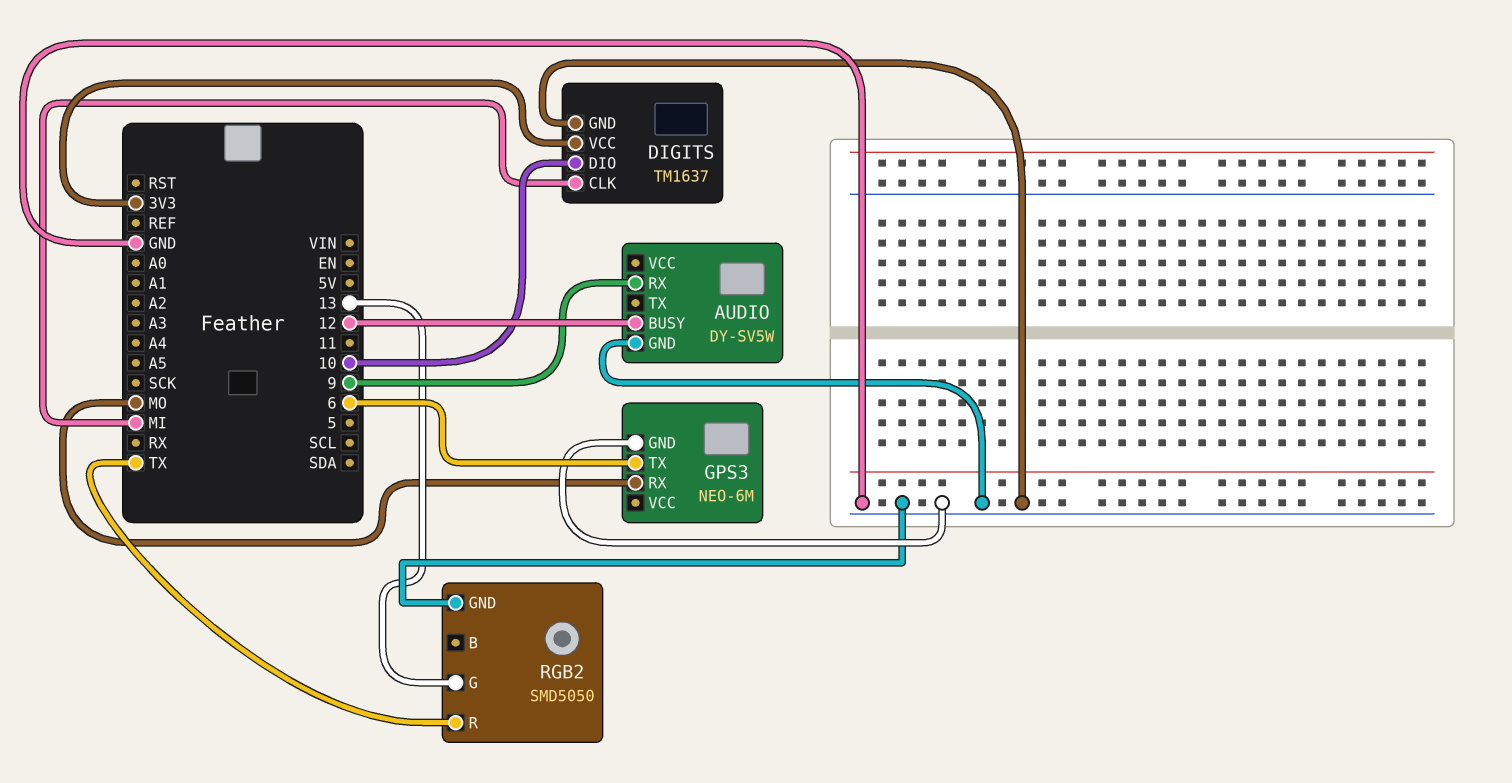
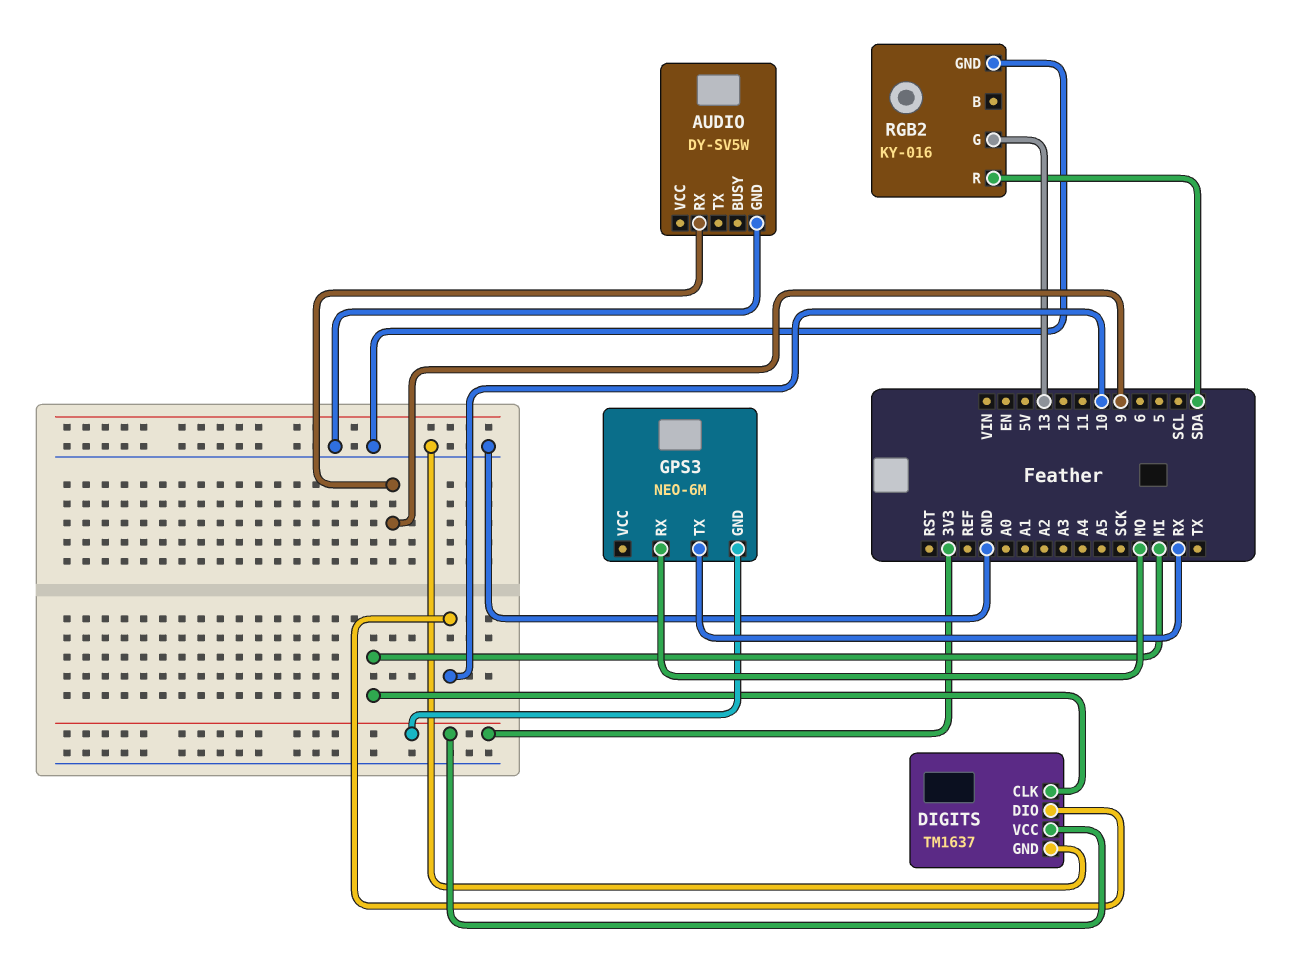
AUDIO pin BUSY: 12 -> none
GPS3 pin GND: GND -> 3V3
GPS3 pin TX: 6 -> RX
RGB2: SMD5050 -> KY-016
RGB2 pin R: TX -> SDA

